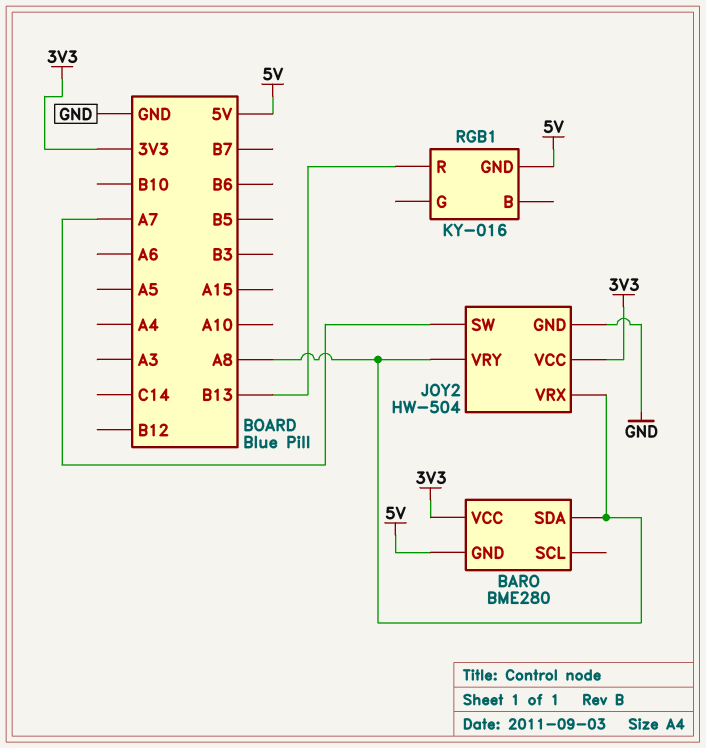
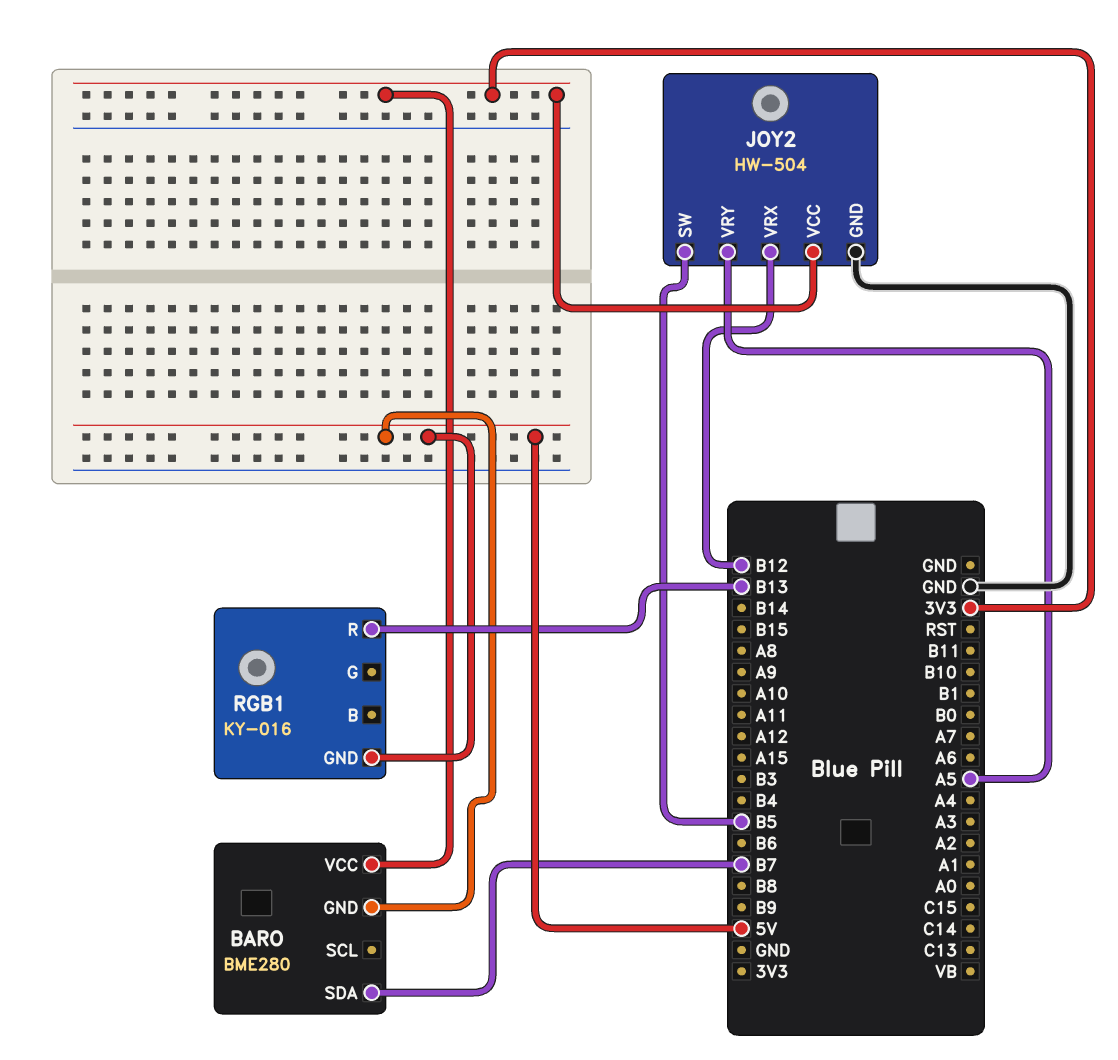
BARO pin SDA: A8 -> B7
JOY2 pin SW: A7 -> B5
JOY2 pin VRX: A8 -> B12
JOY2 pin VRY: A8 -> A5

